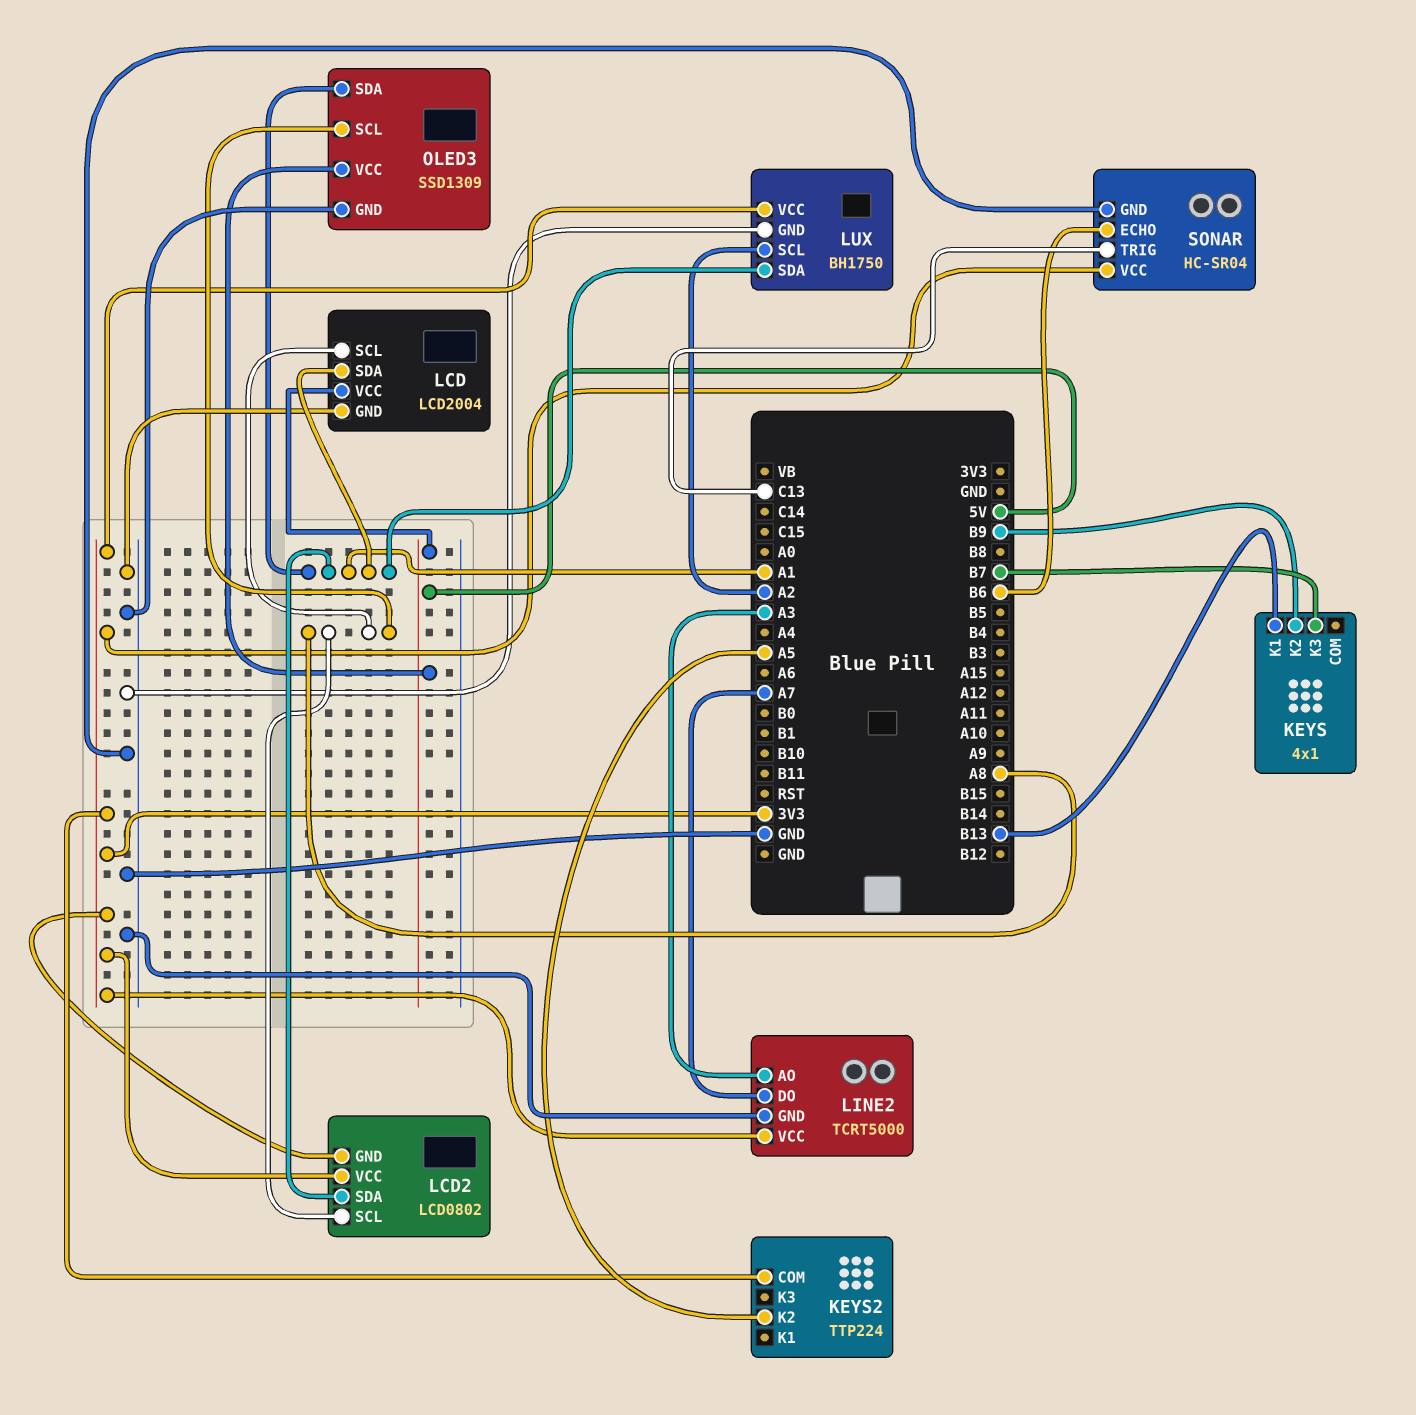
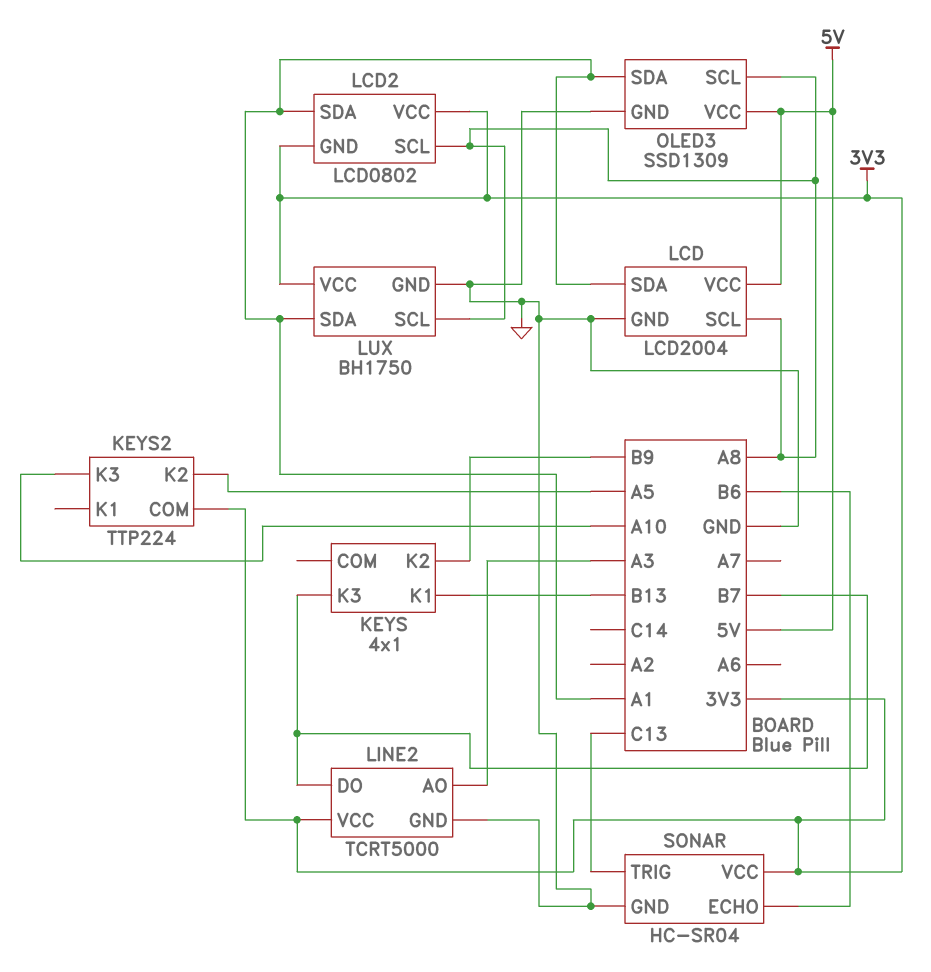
KEYS2 pin K3: none -> A10
LINE2 pin DO: A7 -> B7
LUX pin SCL: A2 -> A8

